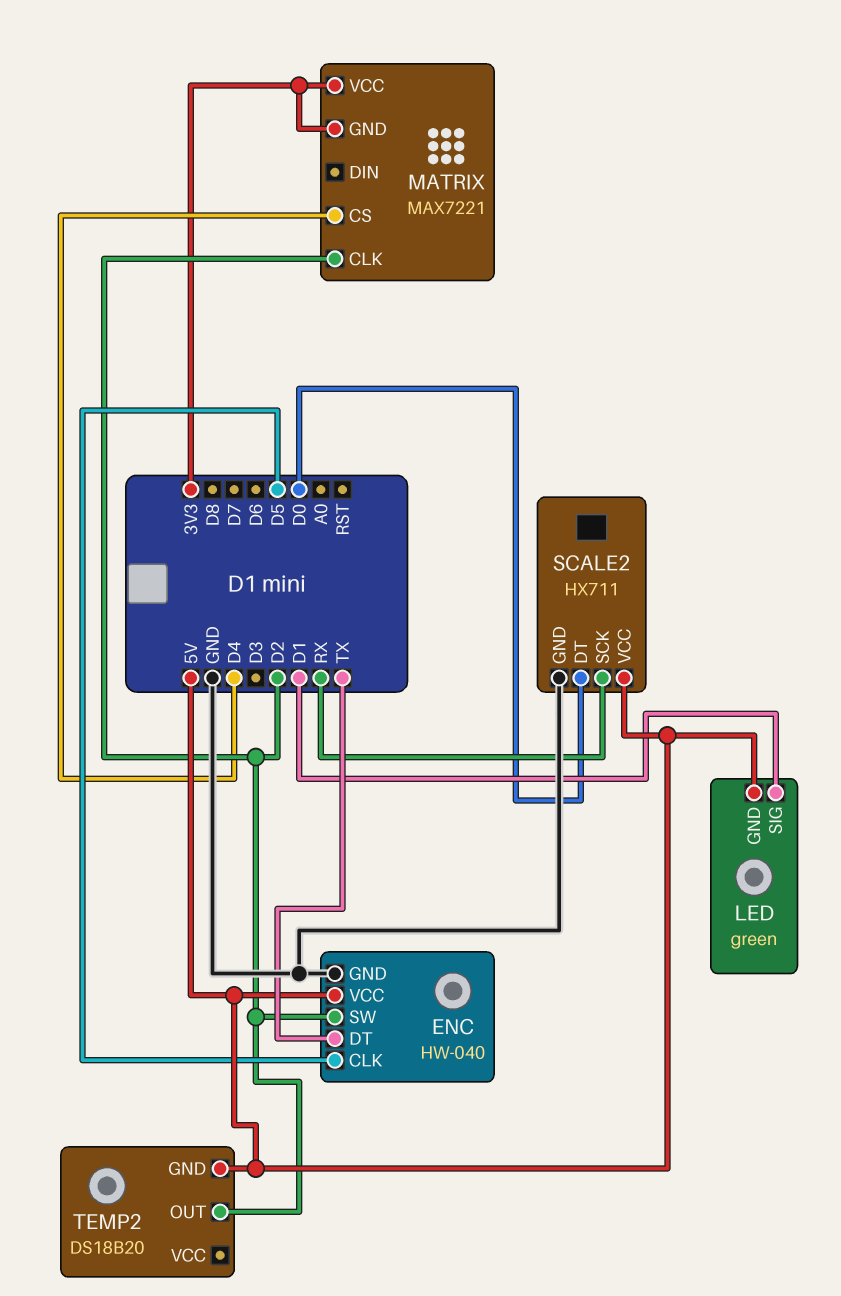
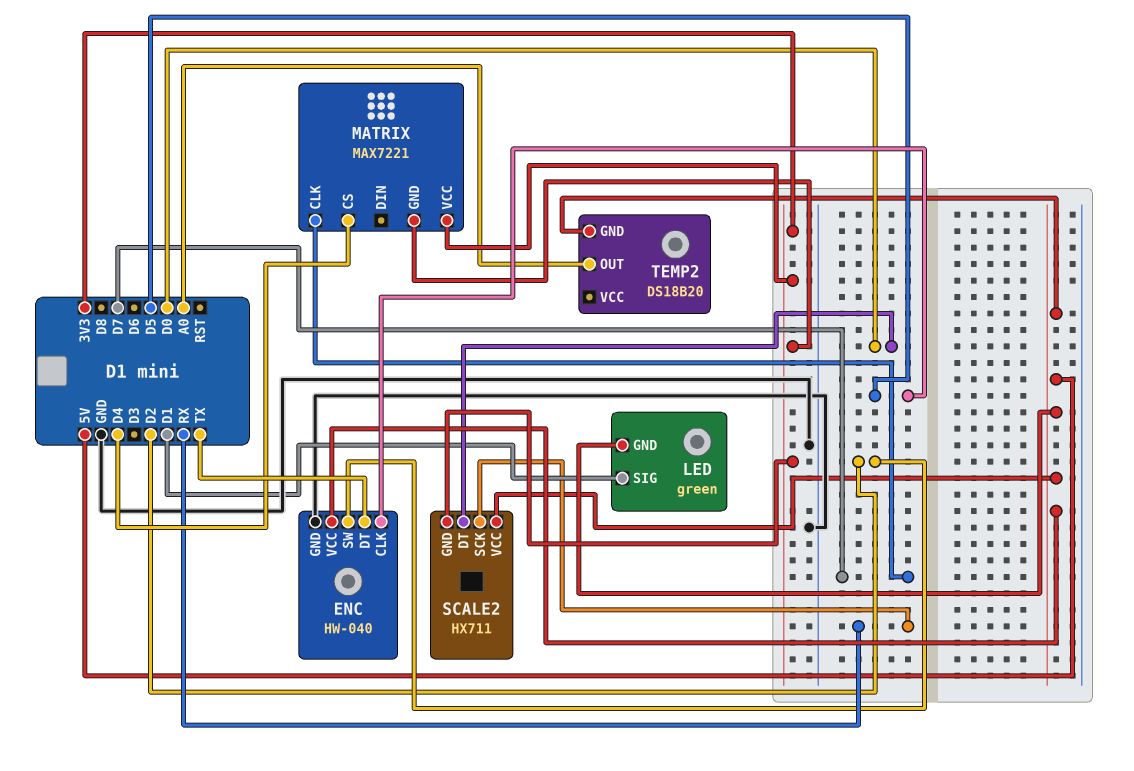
MATRIX pin CLK: D2 -> D7
SCALE2 pin GND: GND -> 3V3
TEMP2 pin OUT: D2 -> A0

